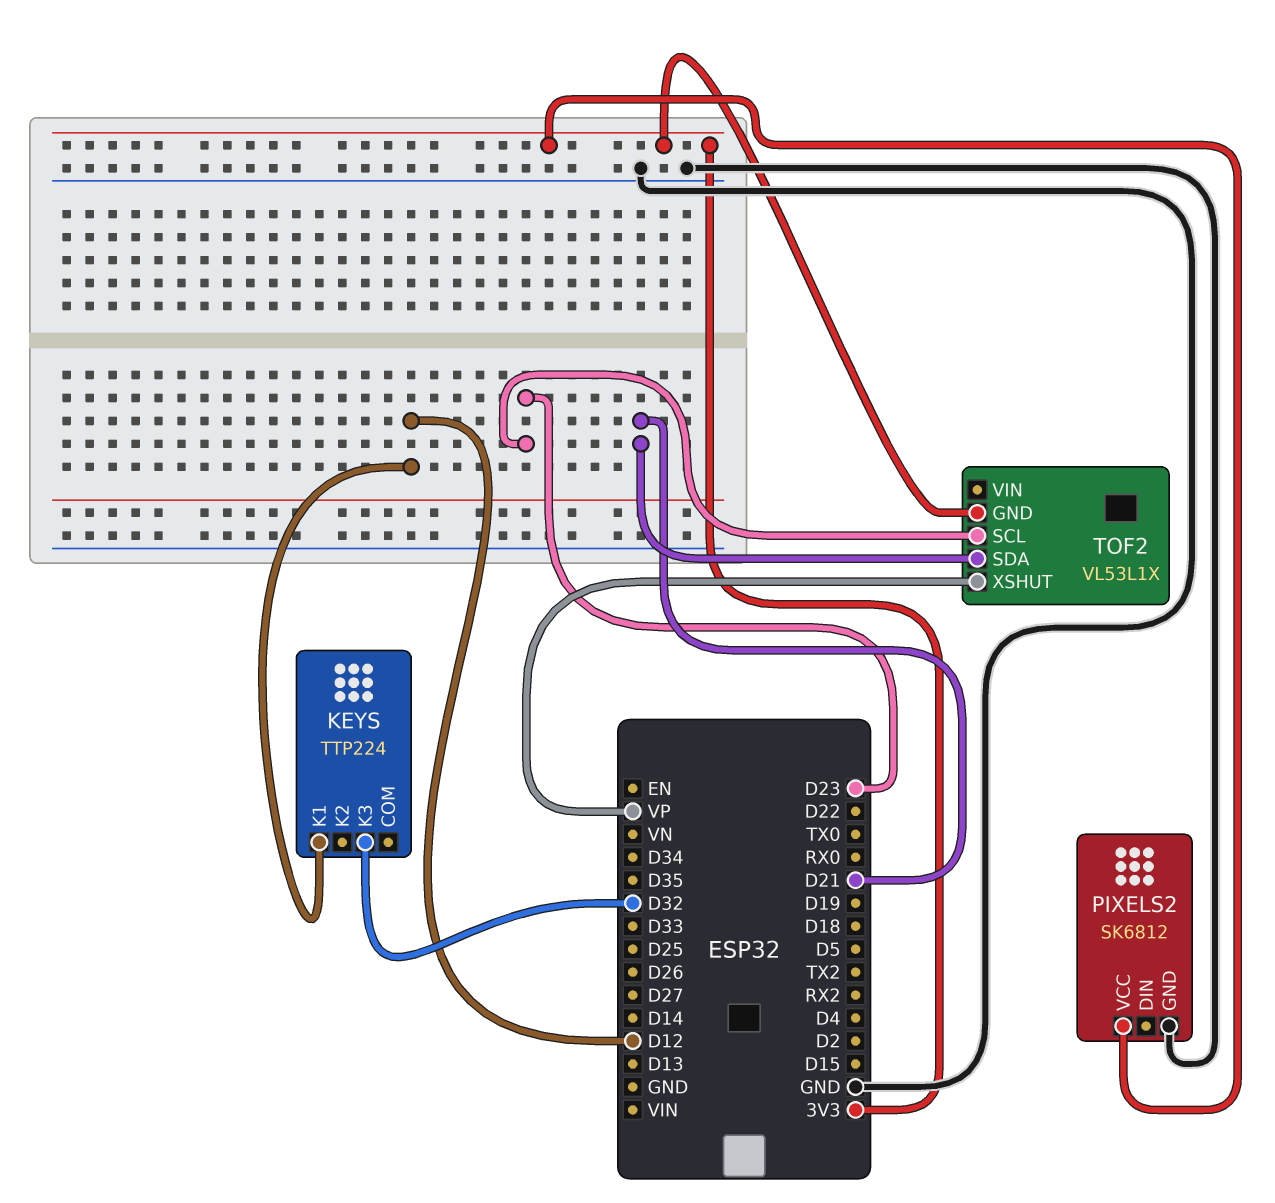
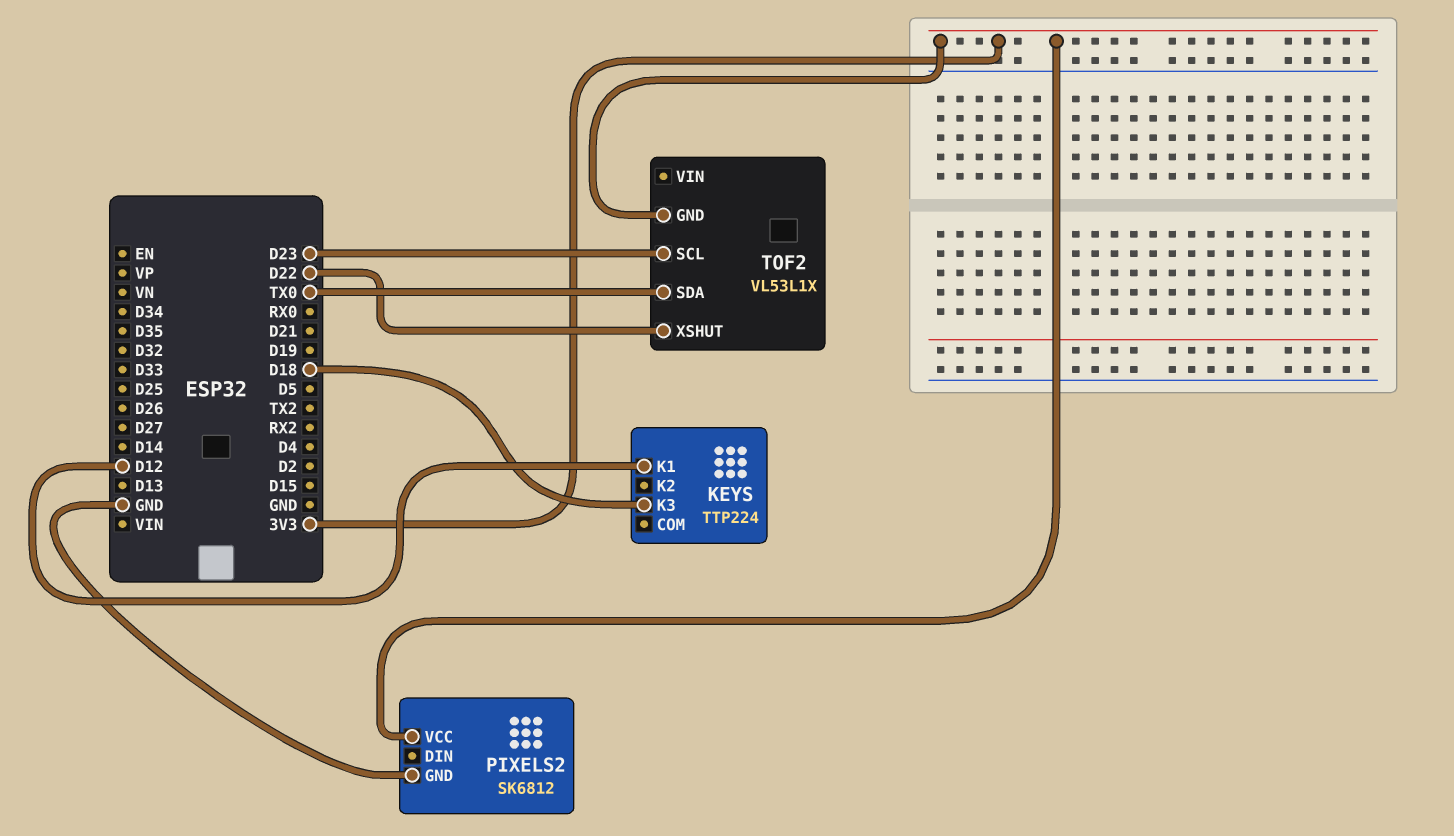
KEYS pin K3: D32 -> D18
TOF2 pin SDA: D21 -> TX0
TOF2 pin XSHUT: VP -> D22

